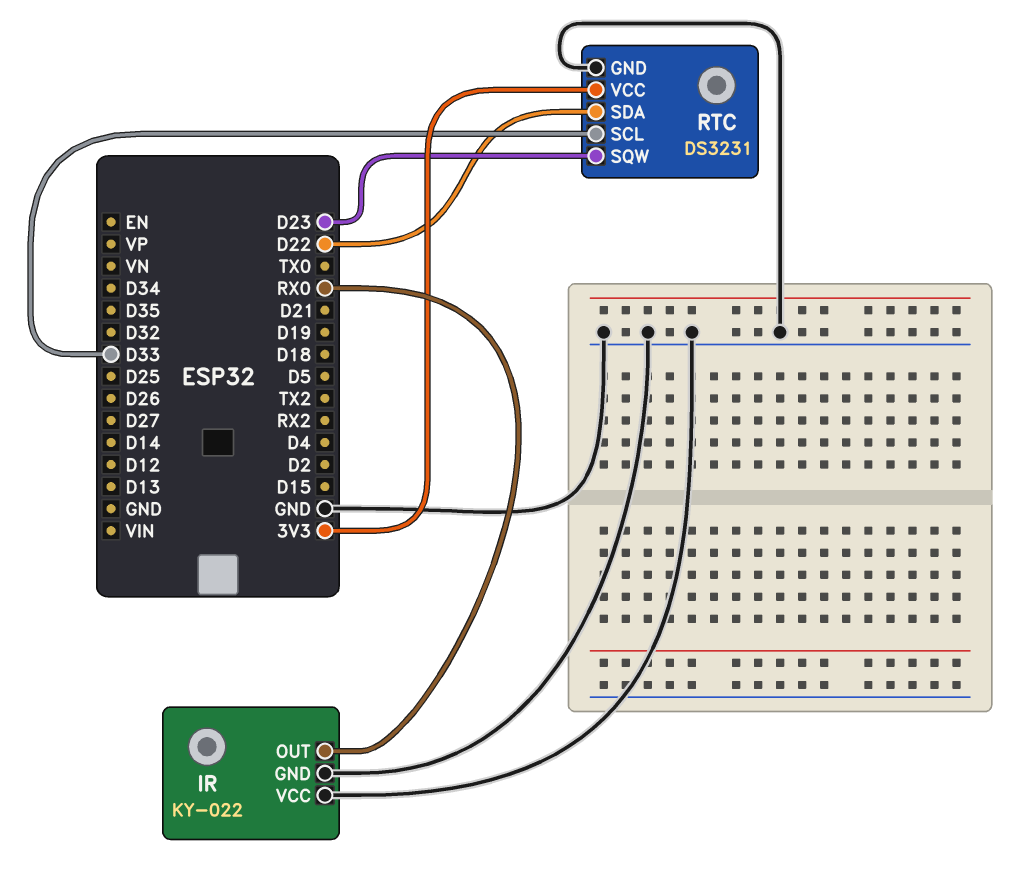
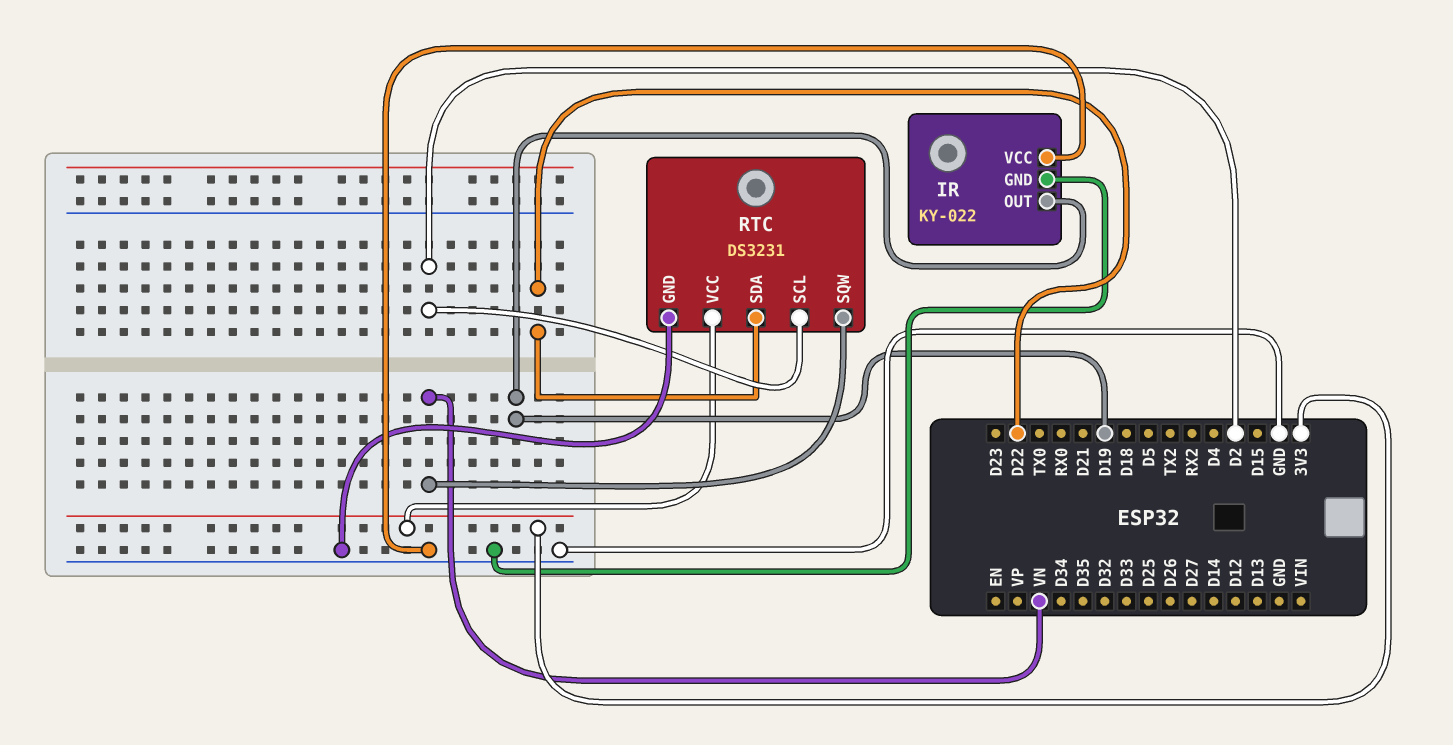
IR pin OUT: RX0 -> D19
RTC pin SCL: D33 -> D2
RTC pin SQW: D23 -> VN

